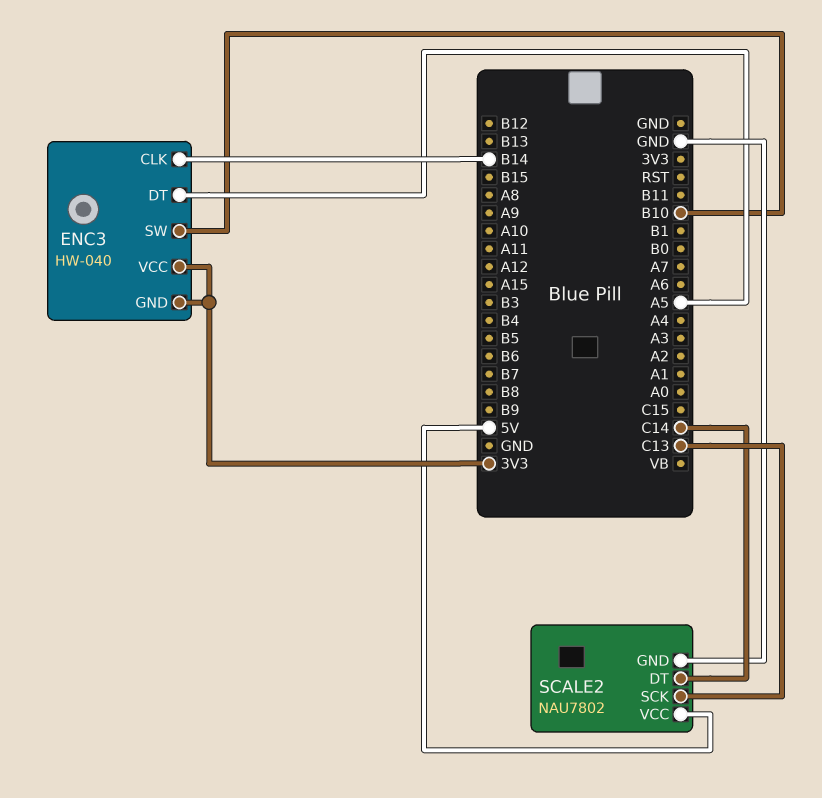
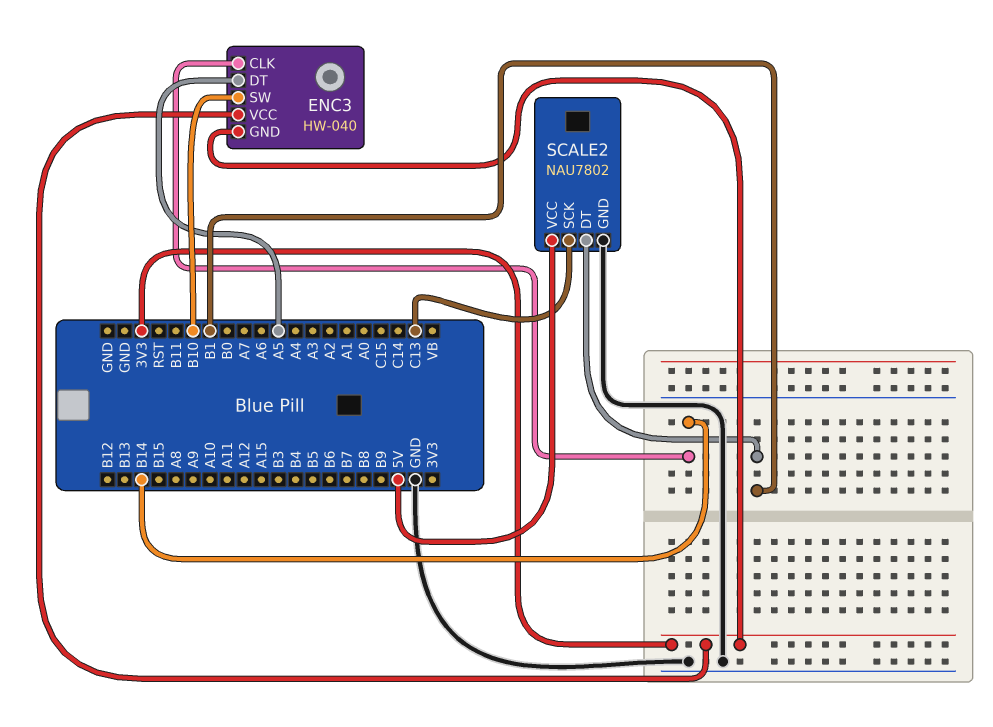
SCALE2 pin DT: C14 -> B1

